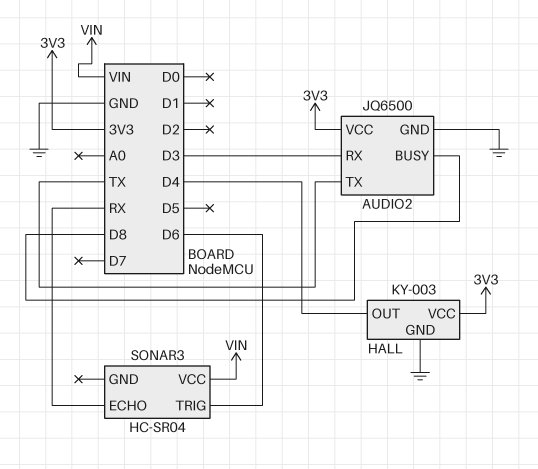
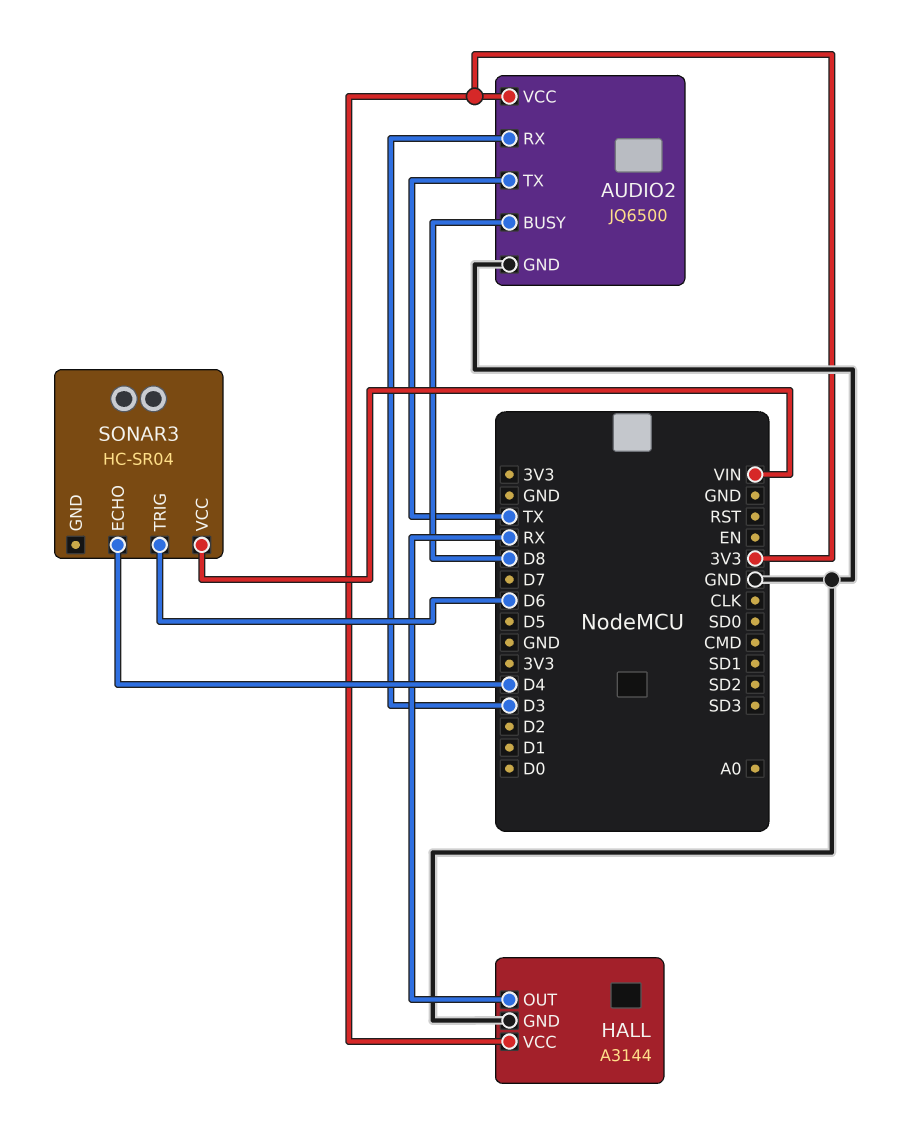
HALL: KY-003 -> A3144
HALL pin OUT: D4 -> RX
SONAR3 pin ECHO: RX -> D4

